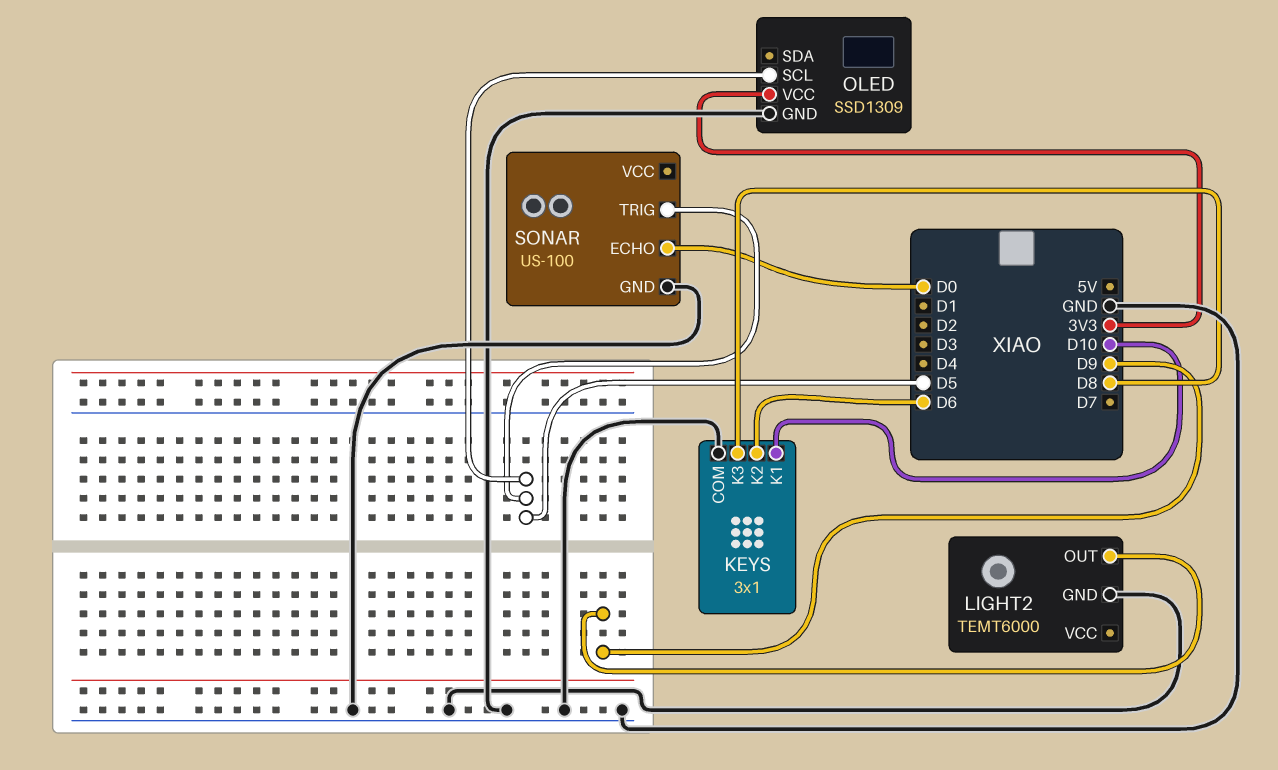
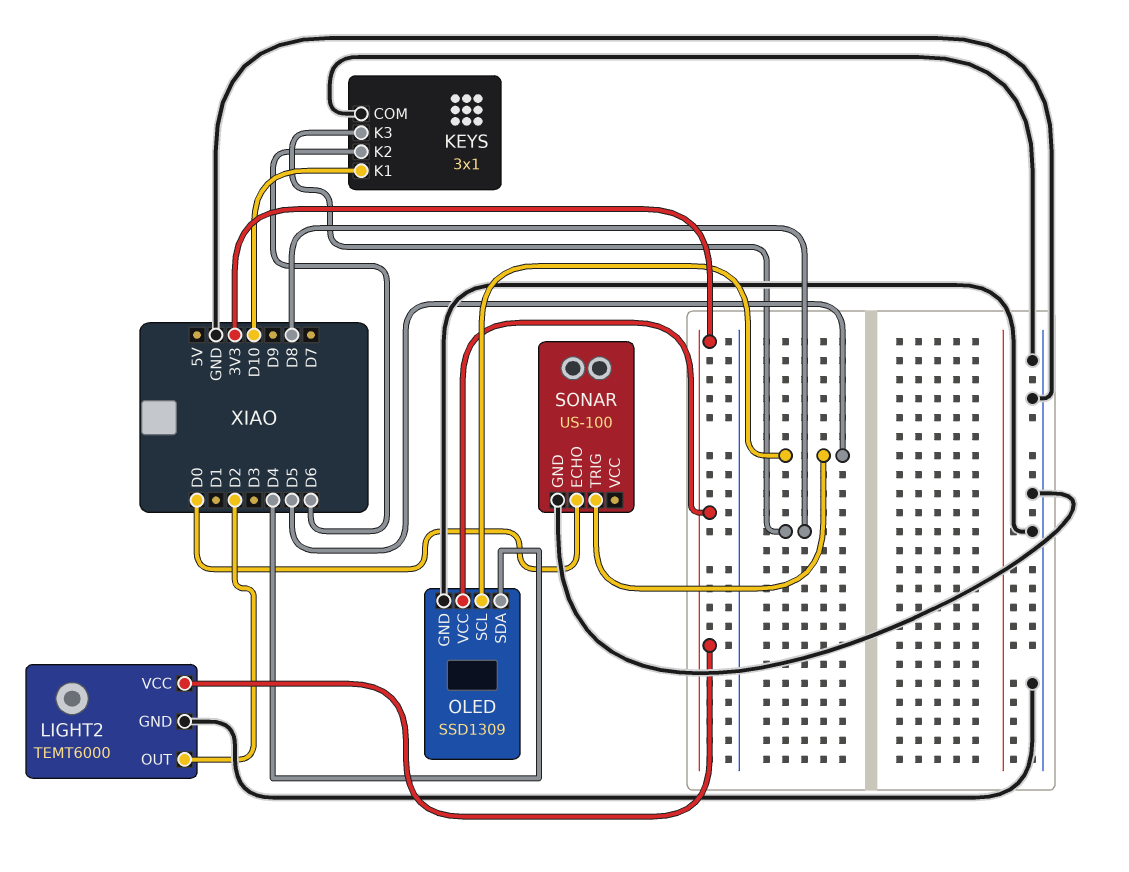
LIGHT2 pin OUT: D9 -> D2
LIGHT2 pin VCC: none -> 3V3
OLED pin SDA: none -> D4

